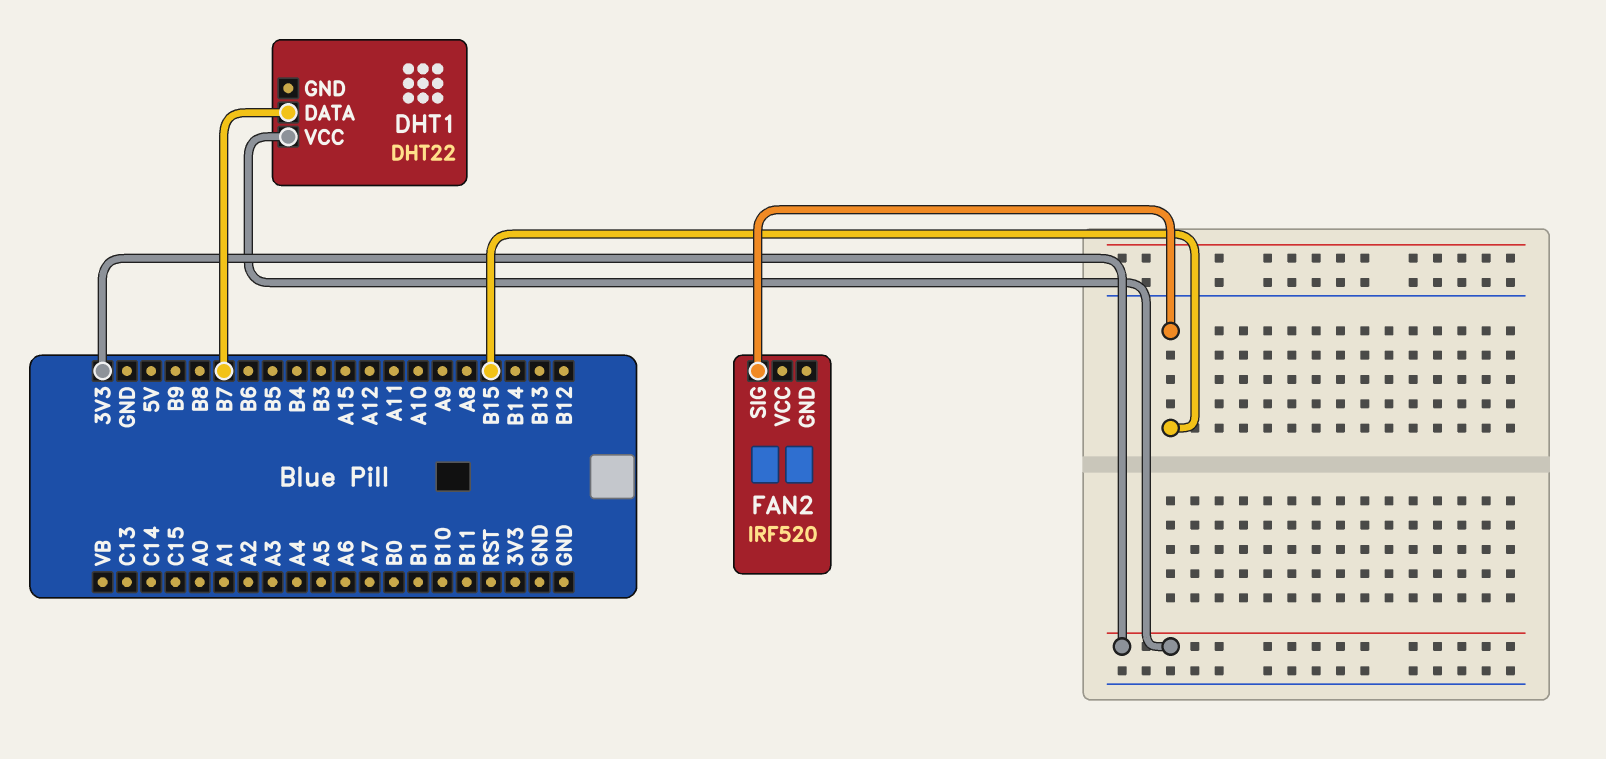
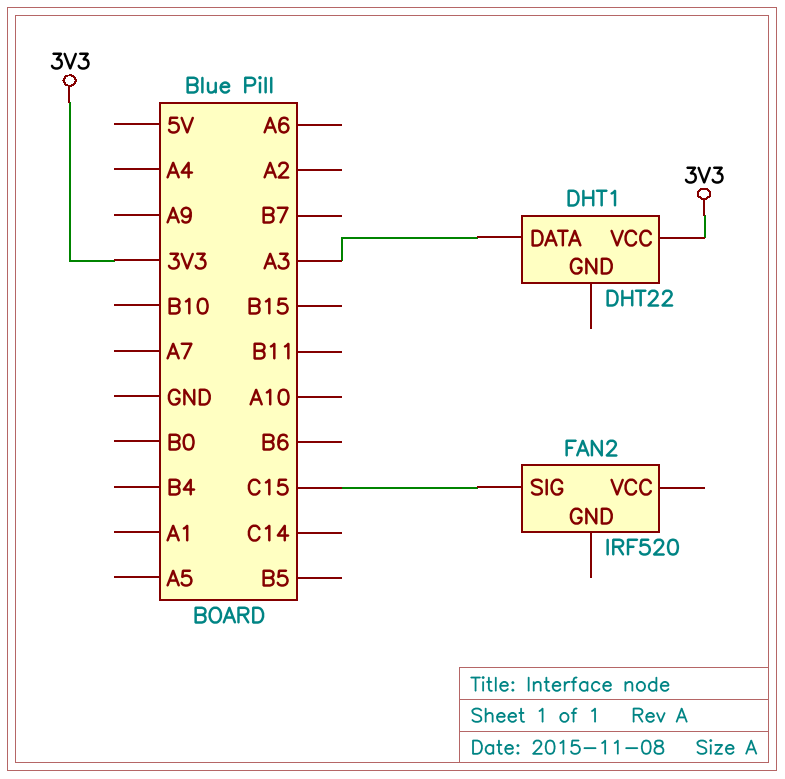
DHT1 pin DATA: B7 -> A3
FAN2 pin SIG: B15 -> C15

